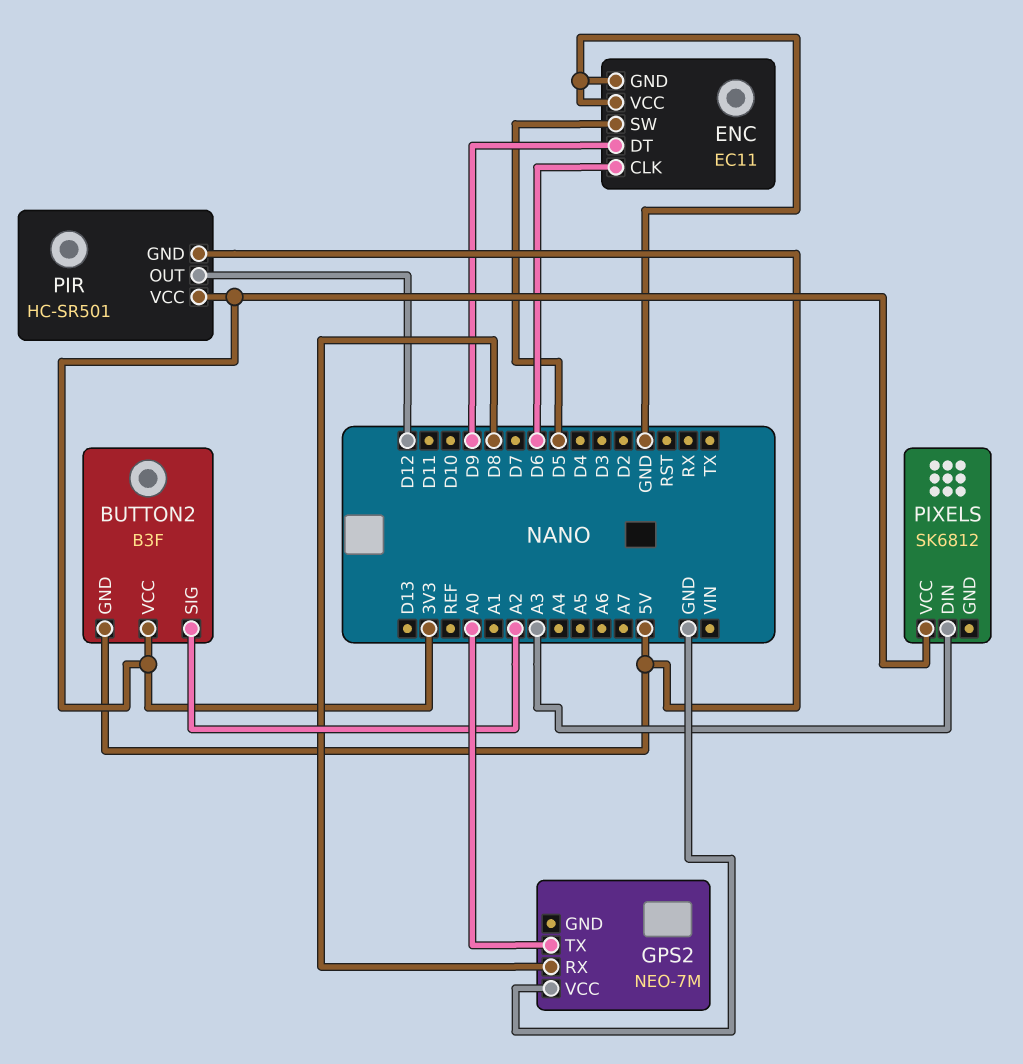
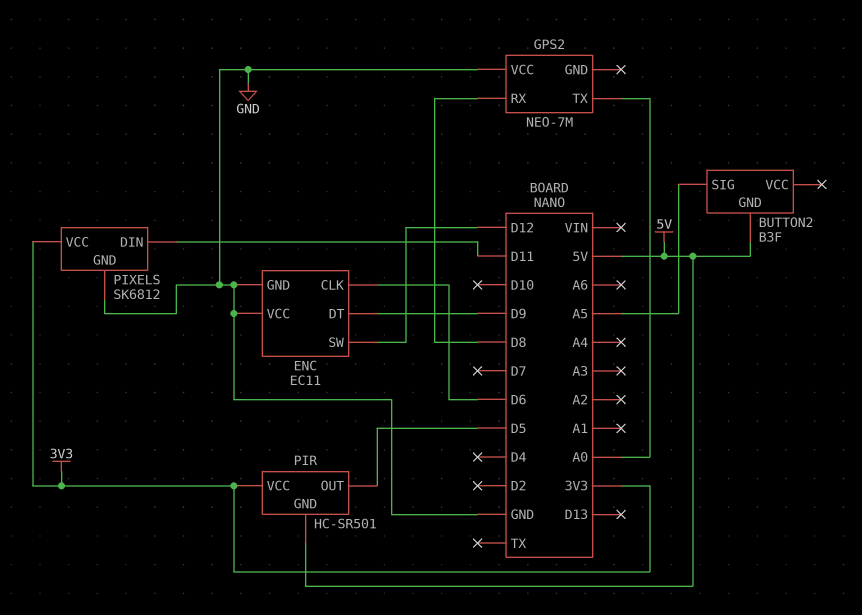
BUTTON2 pin SIG: A2 -> A5
BUTTON2 pin VCC: 3V3 -> none
ENC pin SW: D5 -> D12
PIR pin OUT: D12 -> D5
PIXELS pin DIN: A3 -> D11
PIXELS pin GND: none -> GND

